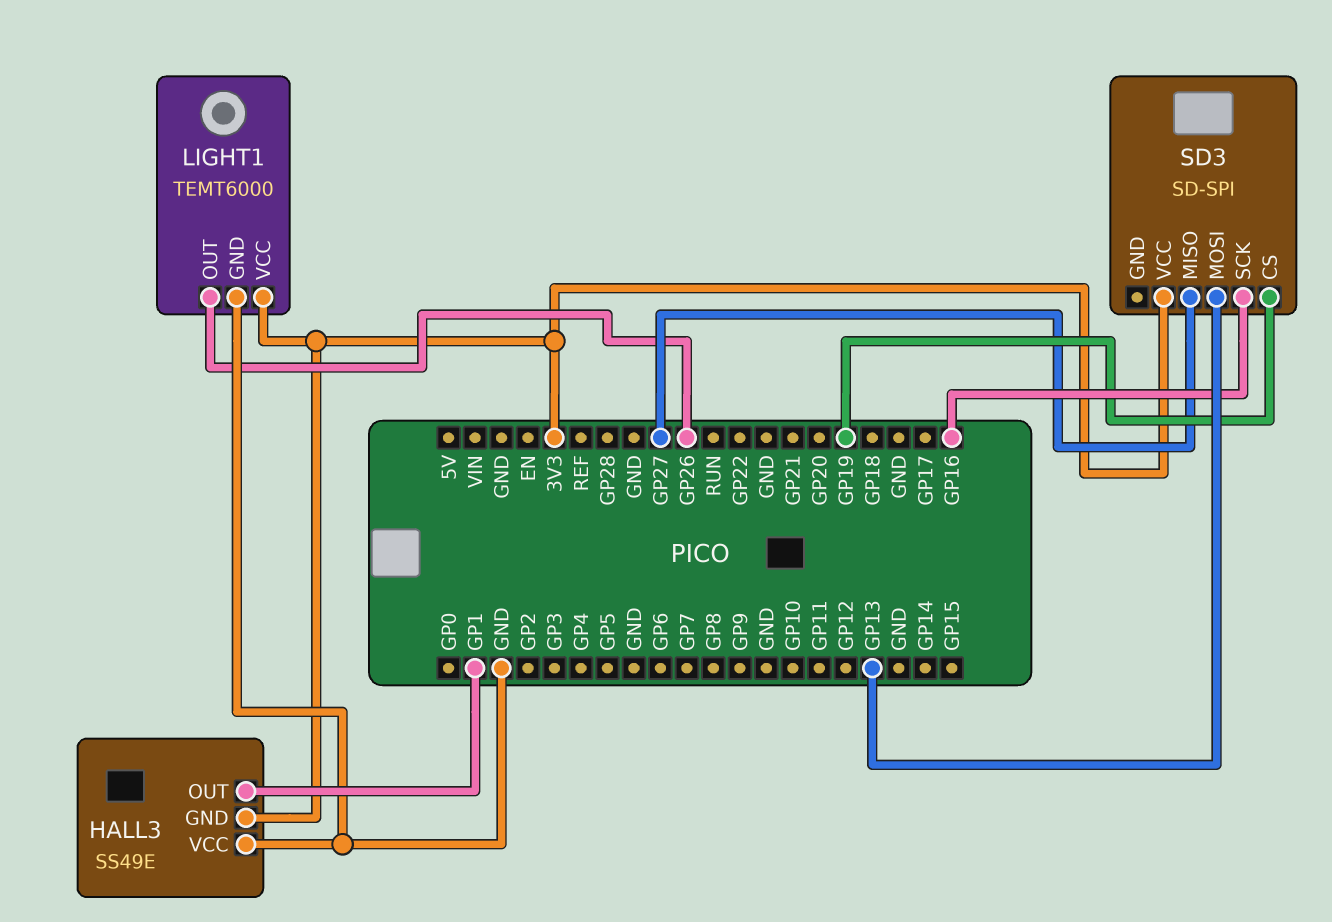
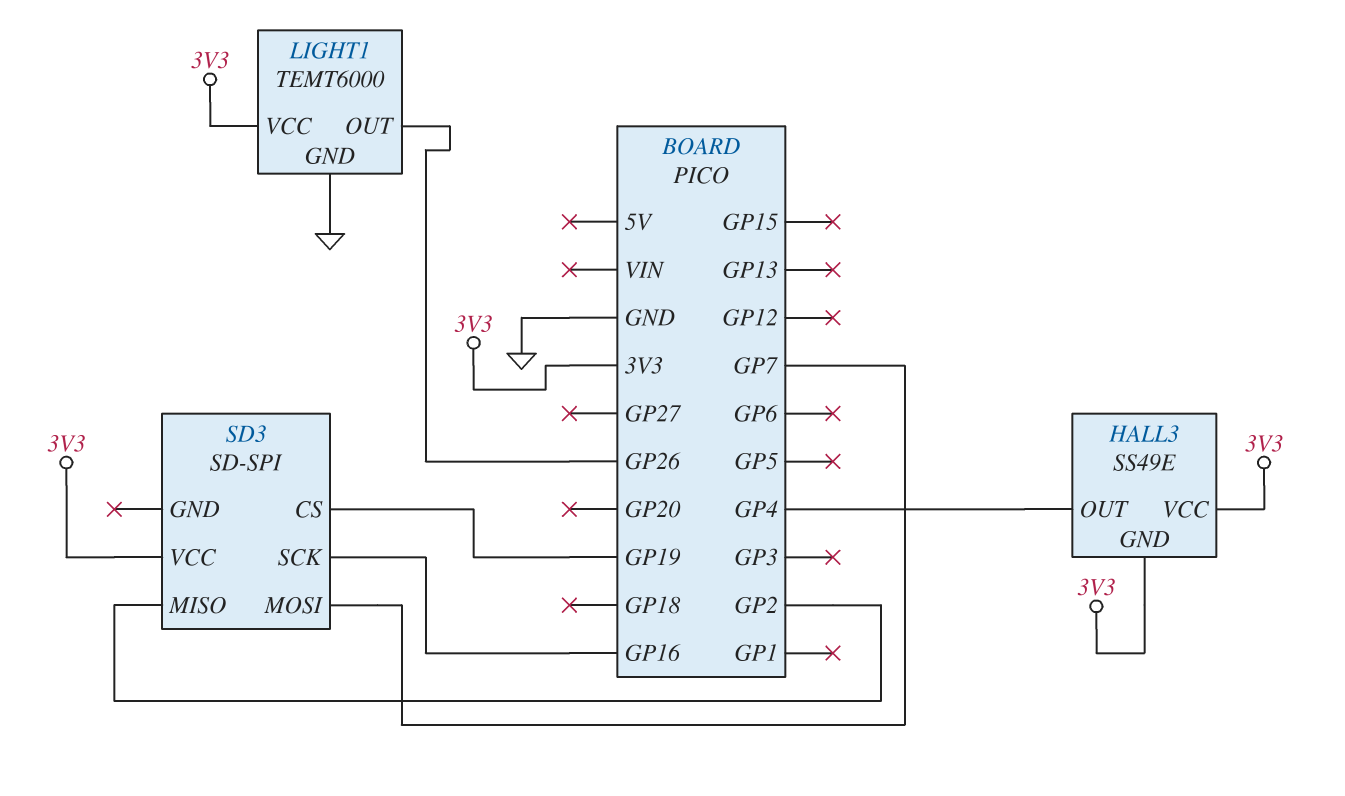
HALL3 pin OUT: GP1 -> GP4
HALL3 pin VCC: GND -> 3V3
SD3 pin MISO: GP27 -> GP2
SD3 pin MOSI: GP13 -> GP7

